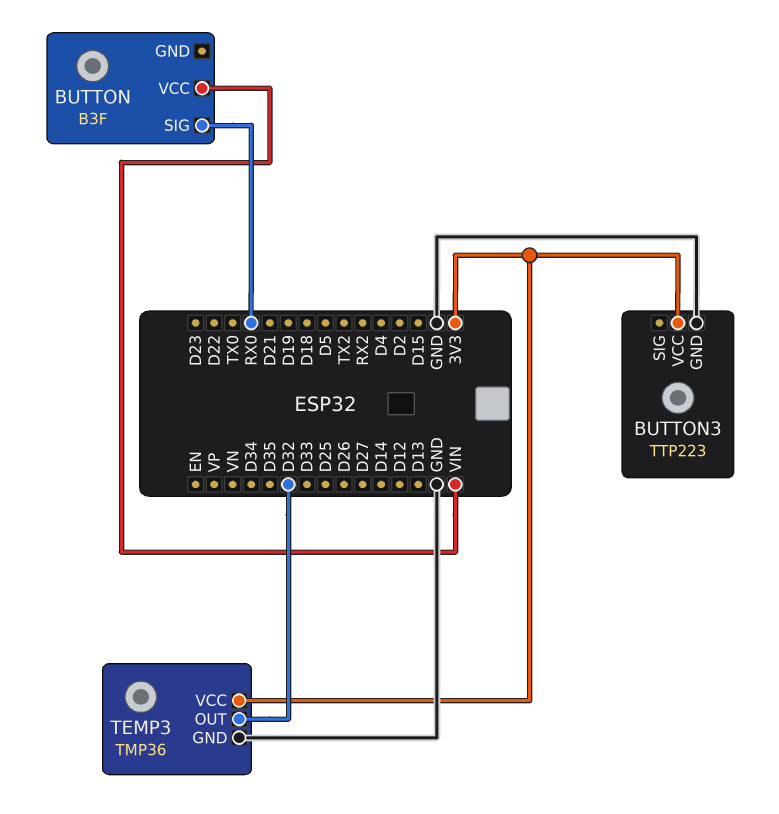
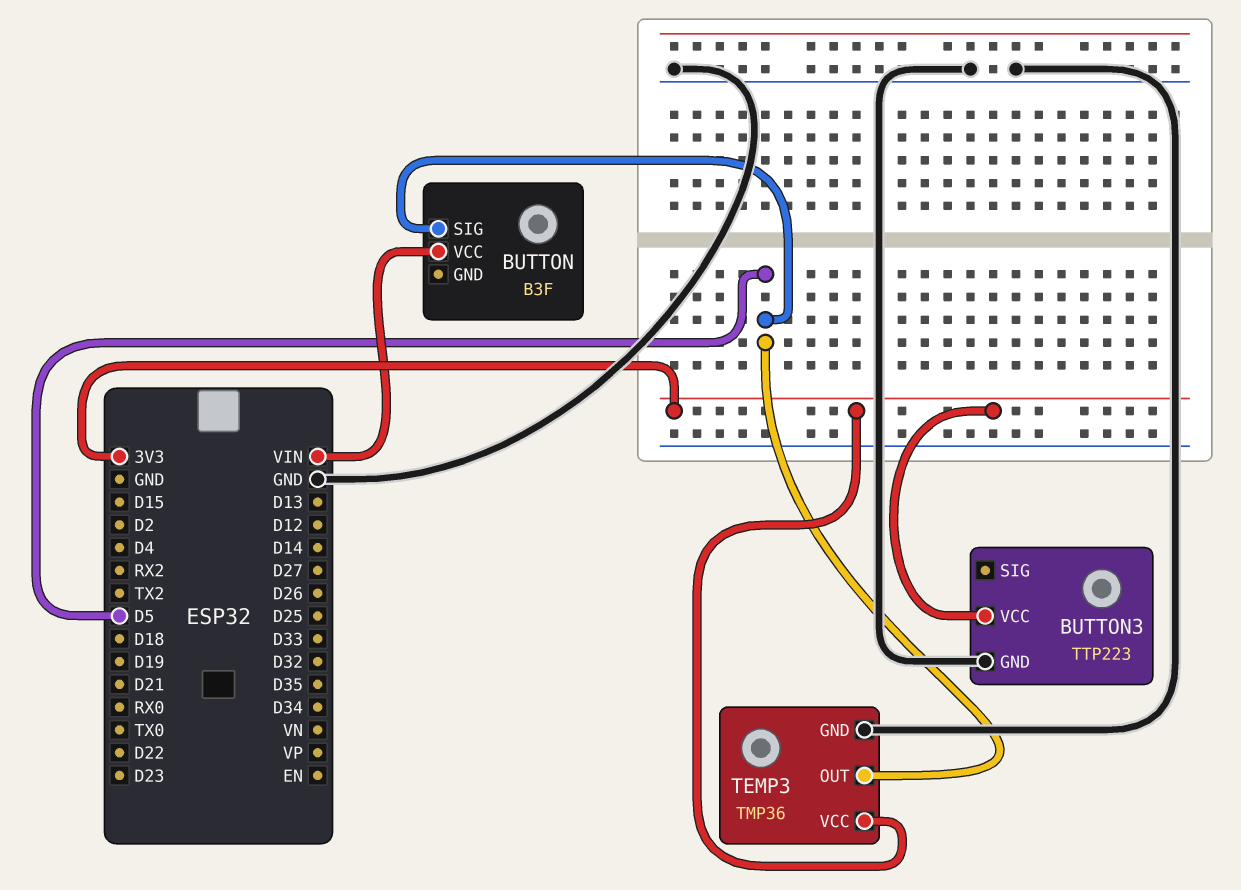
BUTTON pin SIG: RX0 -> D5
TEMP3 pin OUT: D32 -> D5

